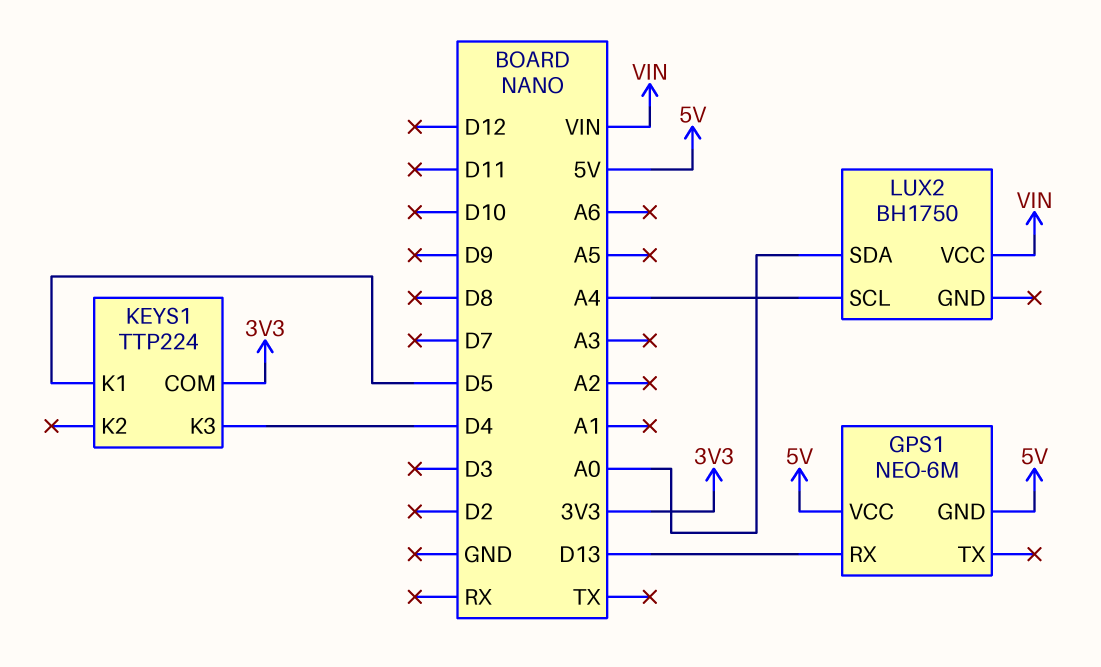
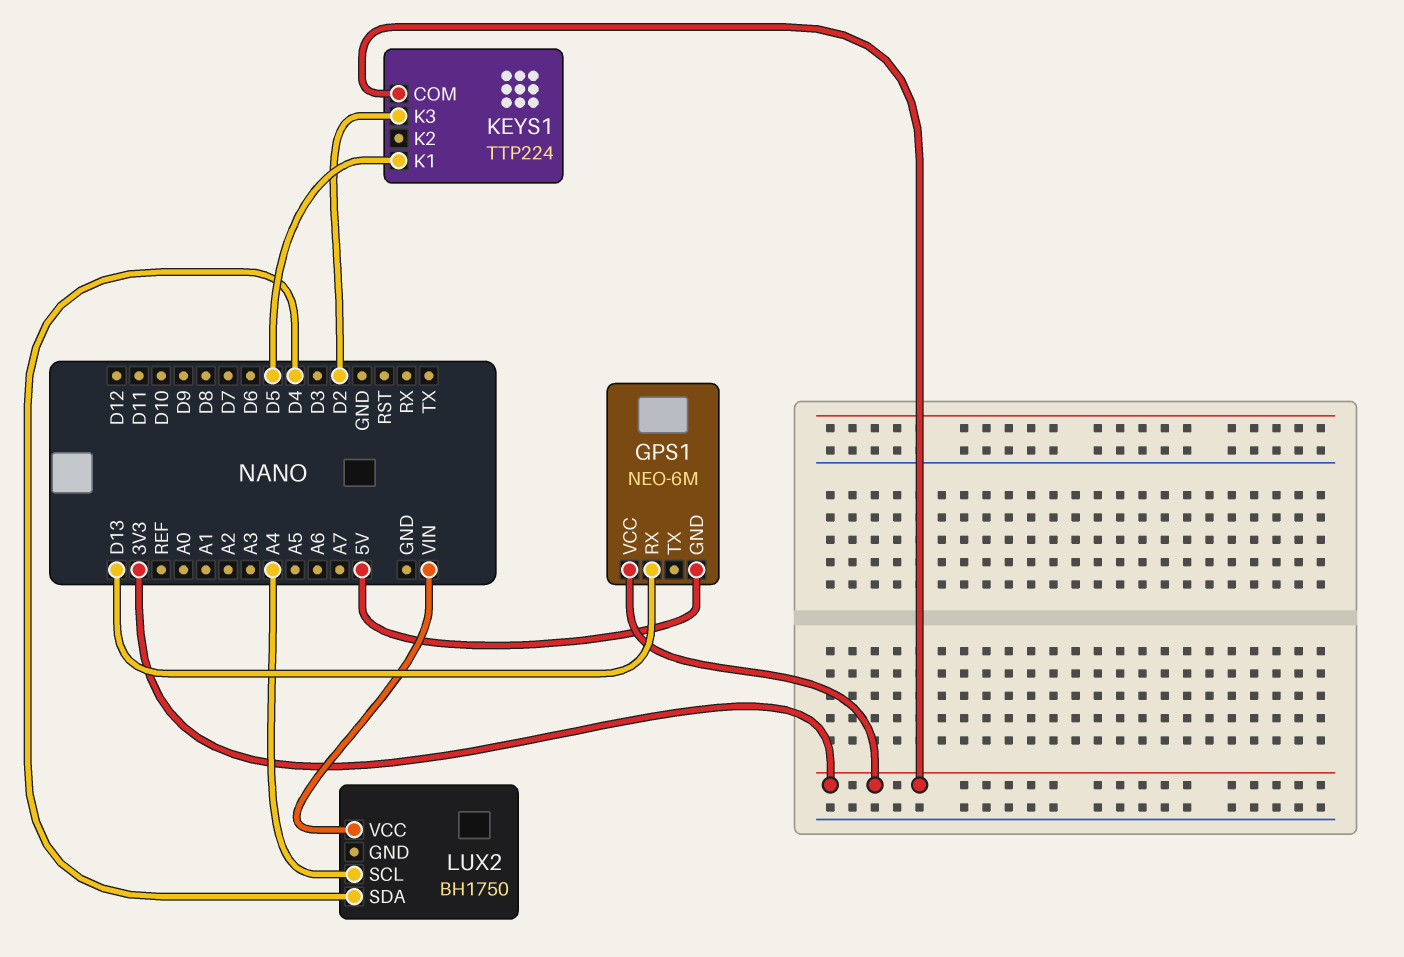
GPS1 pin VCC: 5V -> 3V3
KEYS1 pin K3: D4 -> D2
LUX2 pin SDA: A0 -> D4

